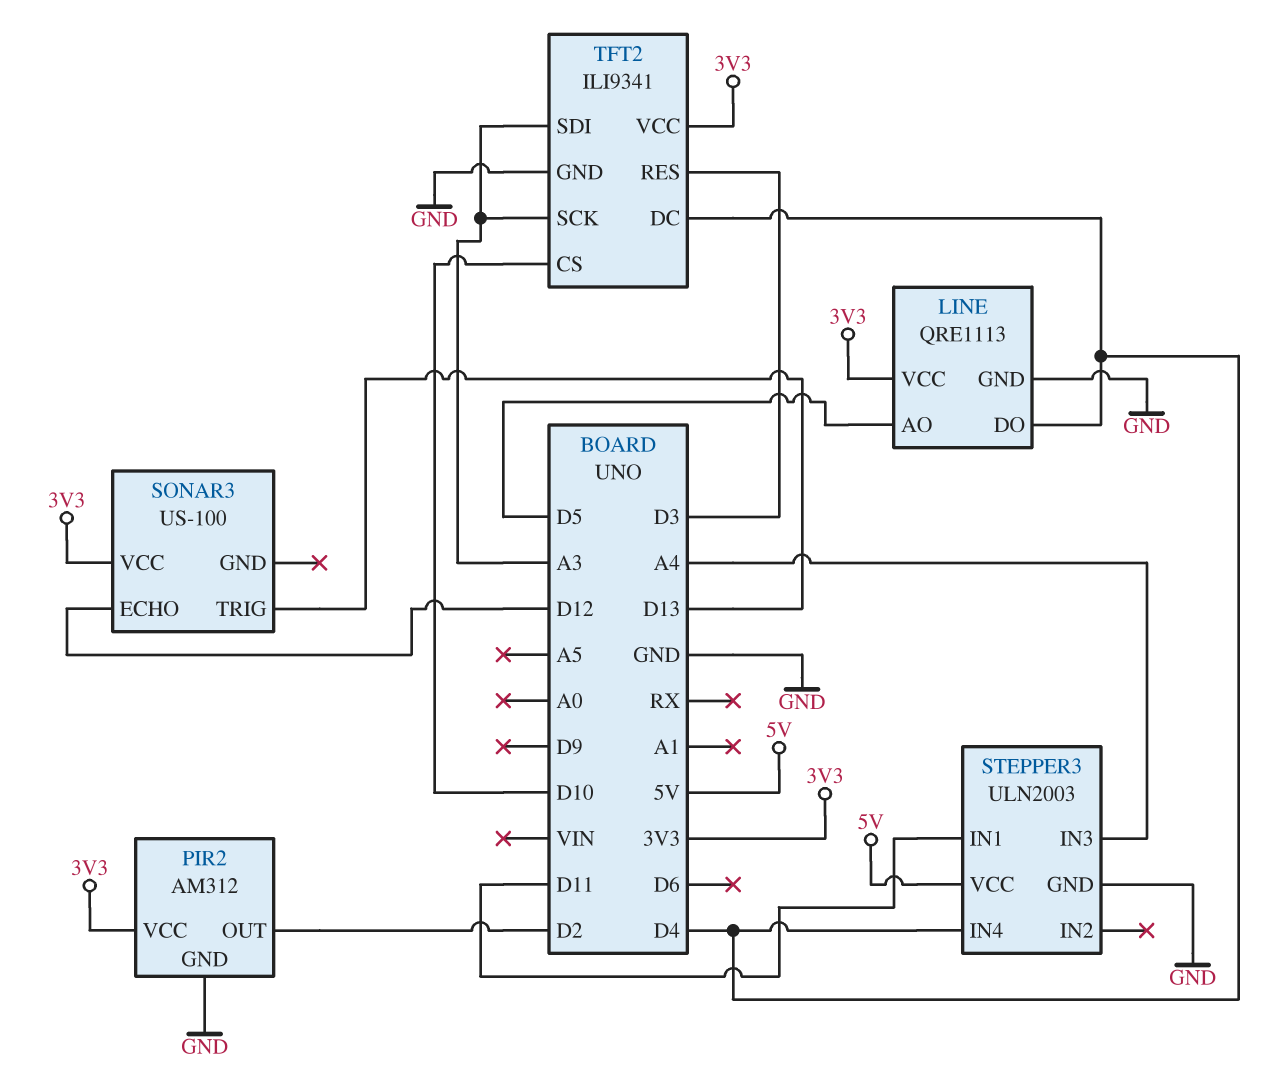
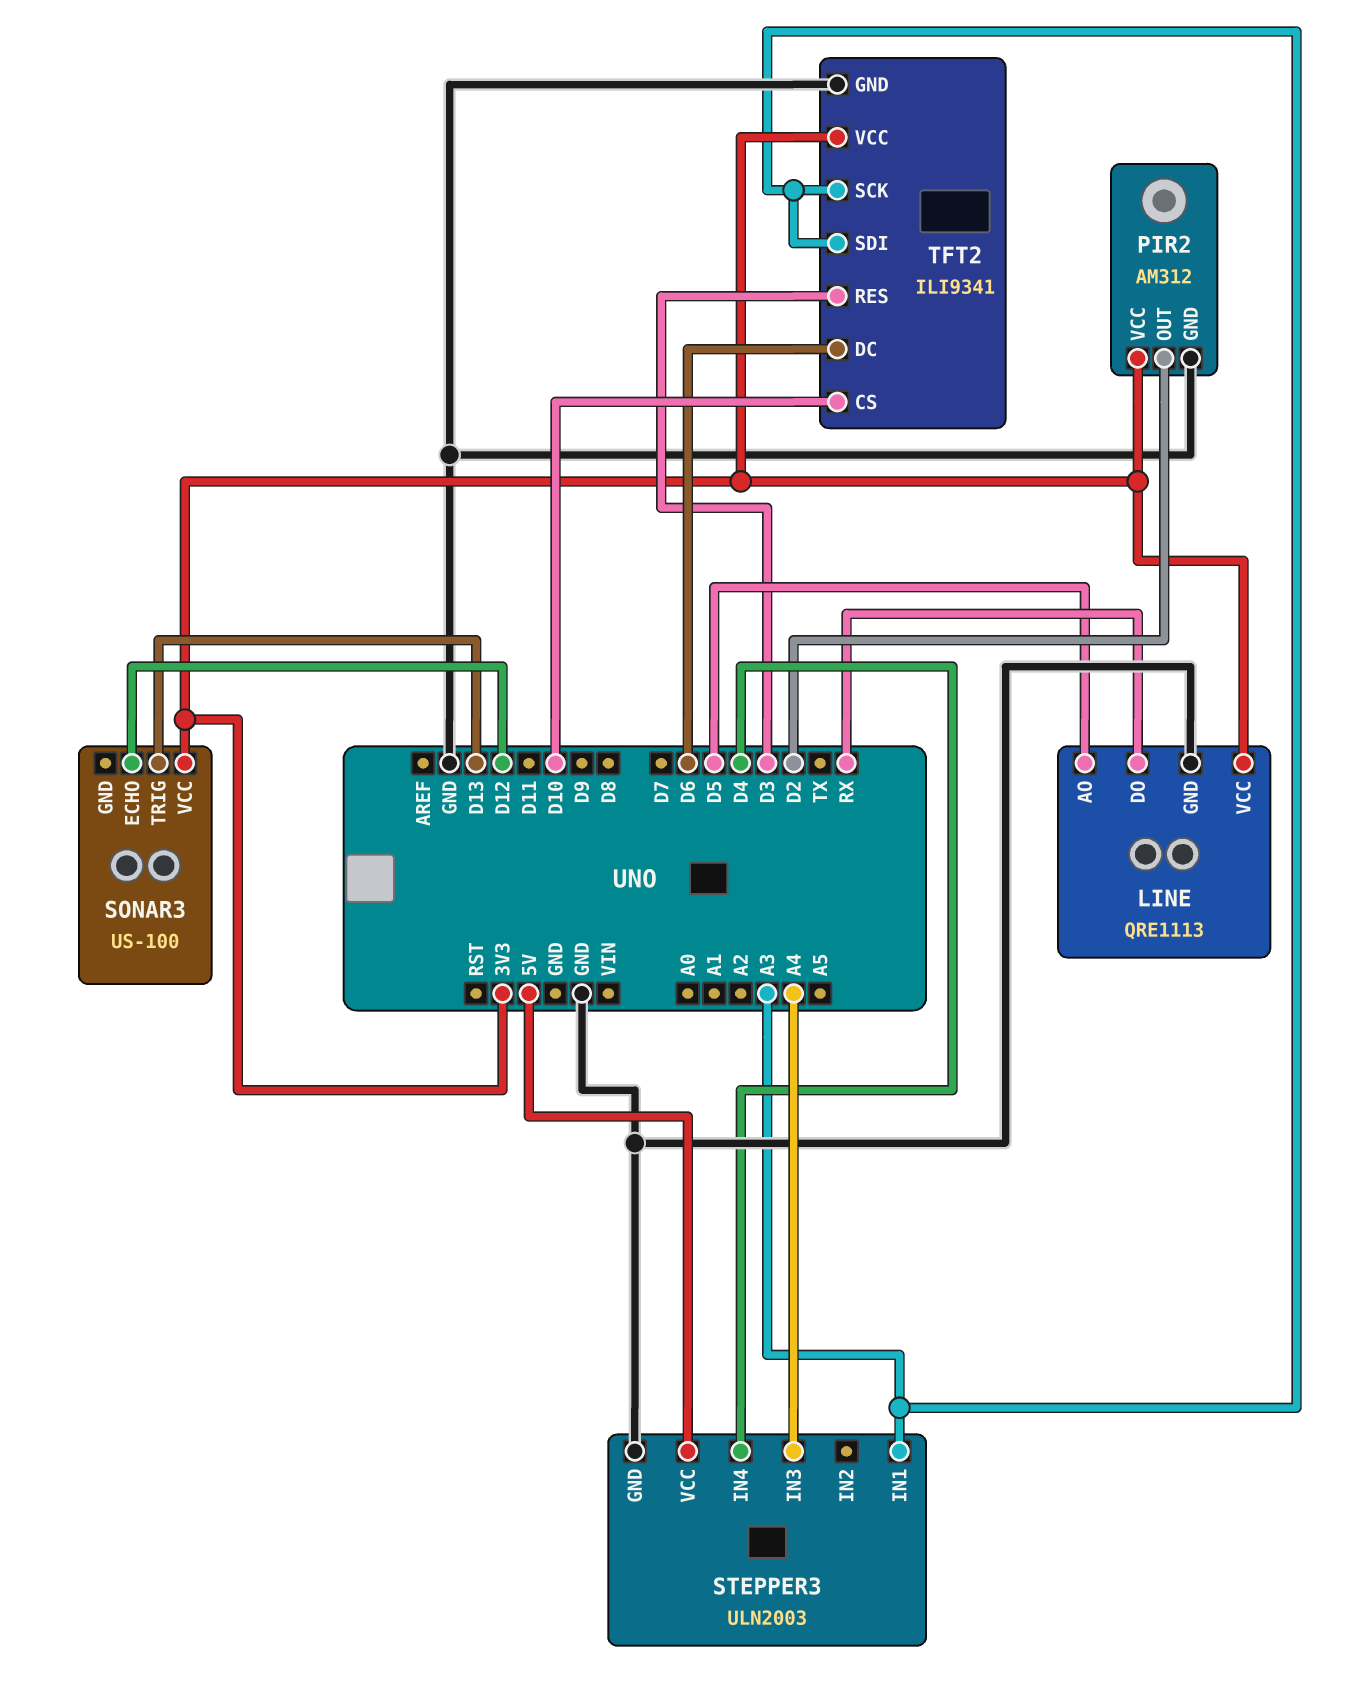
LINE pin DO: D4 -> RX
STEPPER3 pin IN1: D11 -> A3
TFT2 pin DC: D4 -> D6

